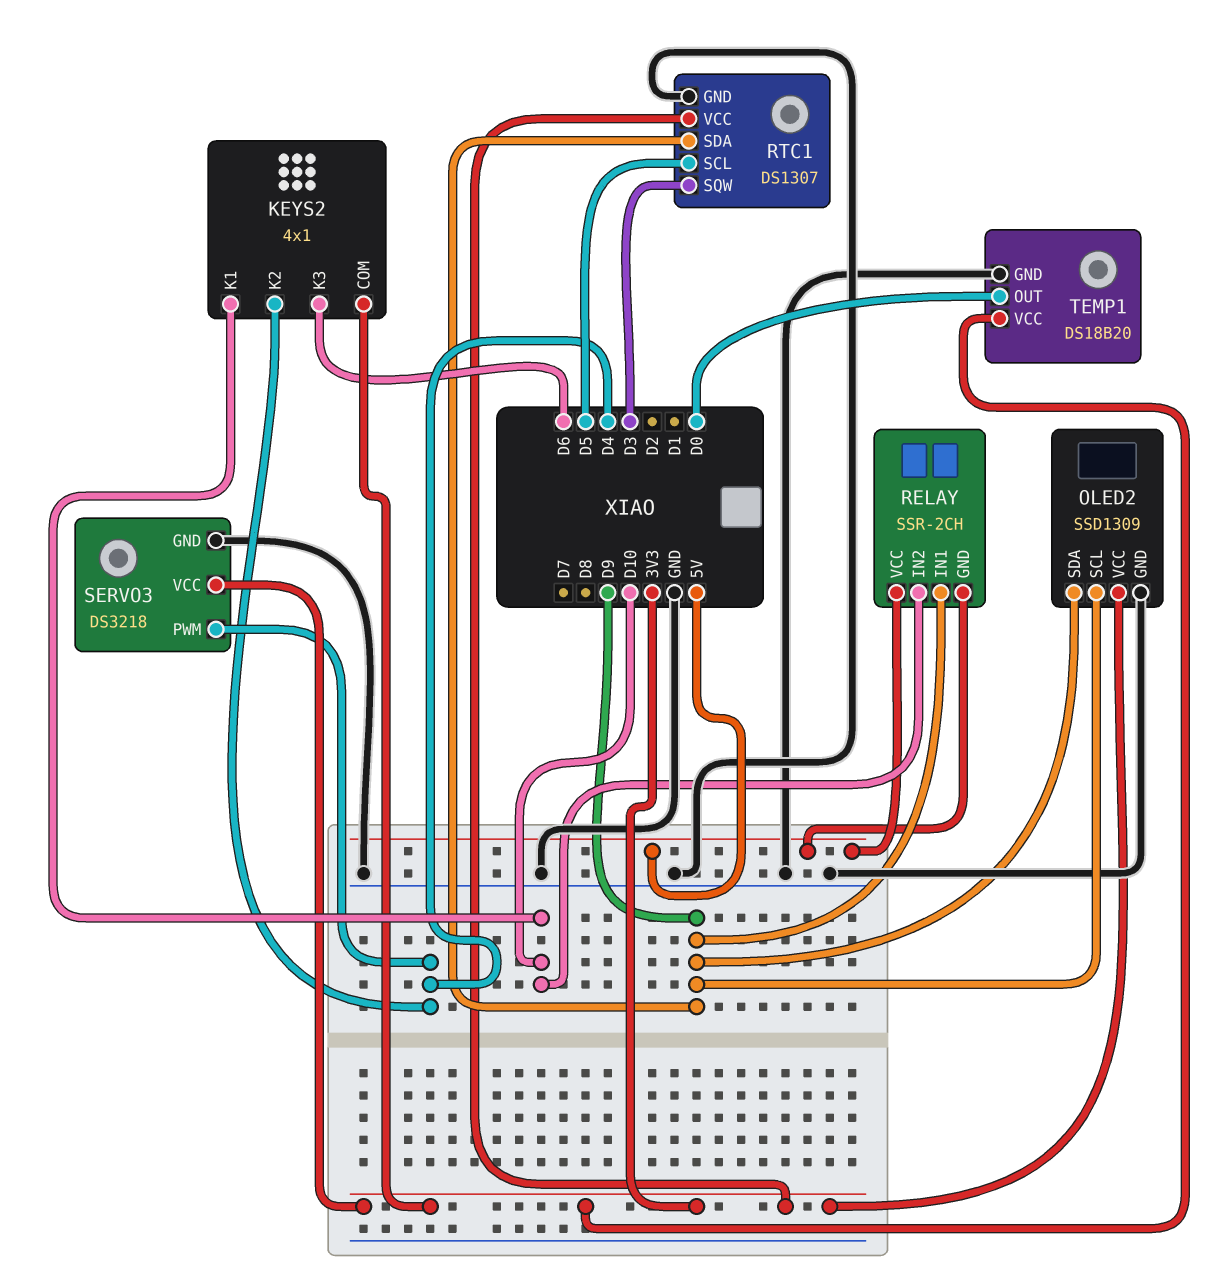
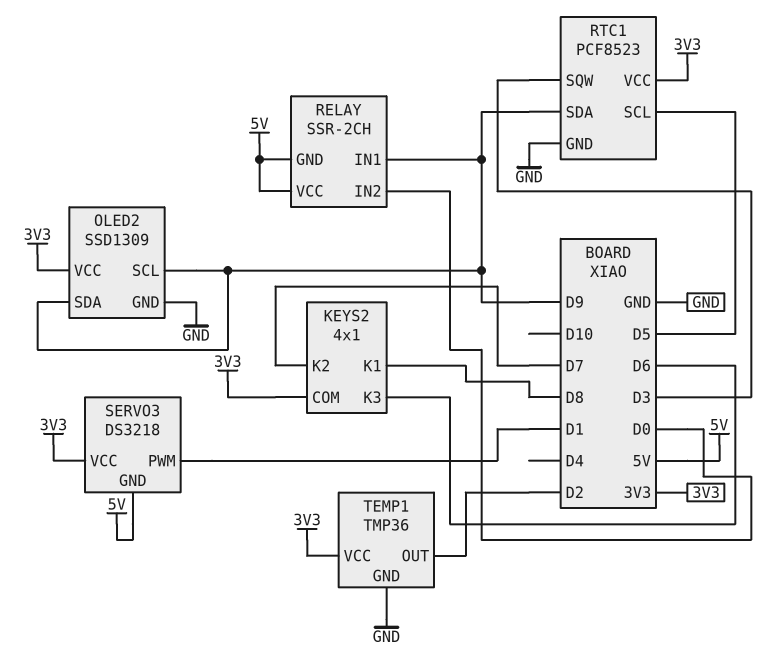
KEYS2 pin K1: D10 -> D8
KEYS2 pin K2: D4 -> D7
RELAY pin IN2: D10 -> D0
RTC1: DS1307 -> PCF8523
SERVO3 pin GND: GND -> 5V
SERVO3 pin PWM: D4 -> D1
TEMP1: DS18B20 -> TMP36
TEMP1 pin OUT: D0 -> D2

